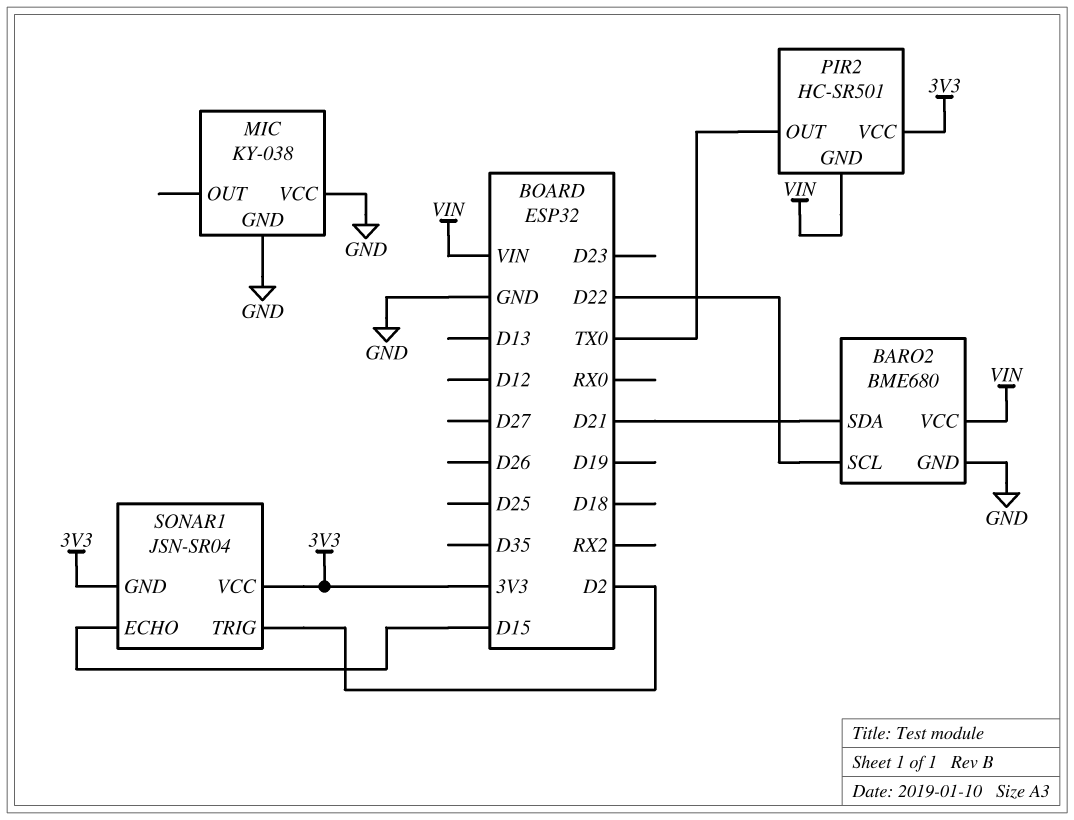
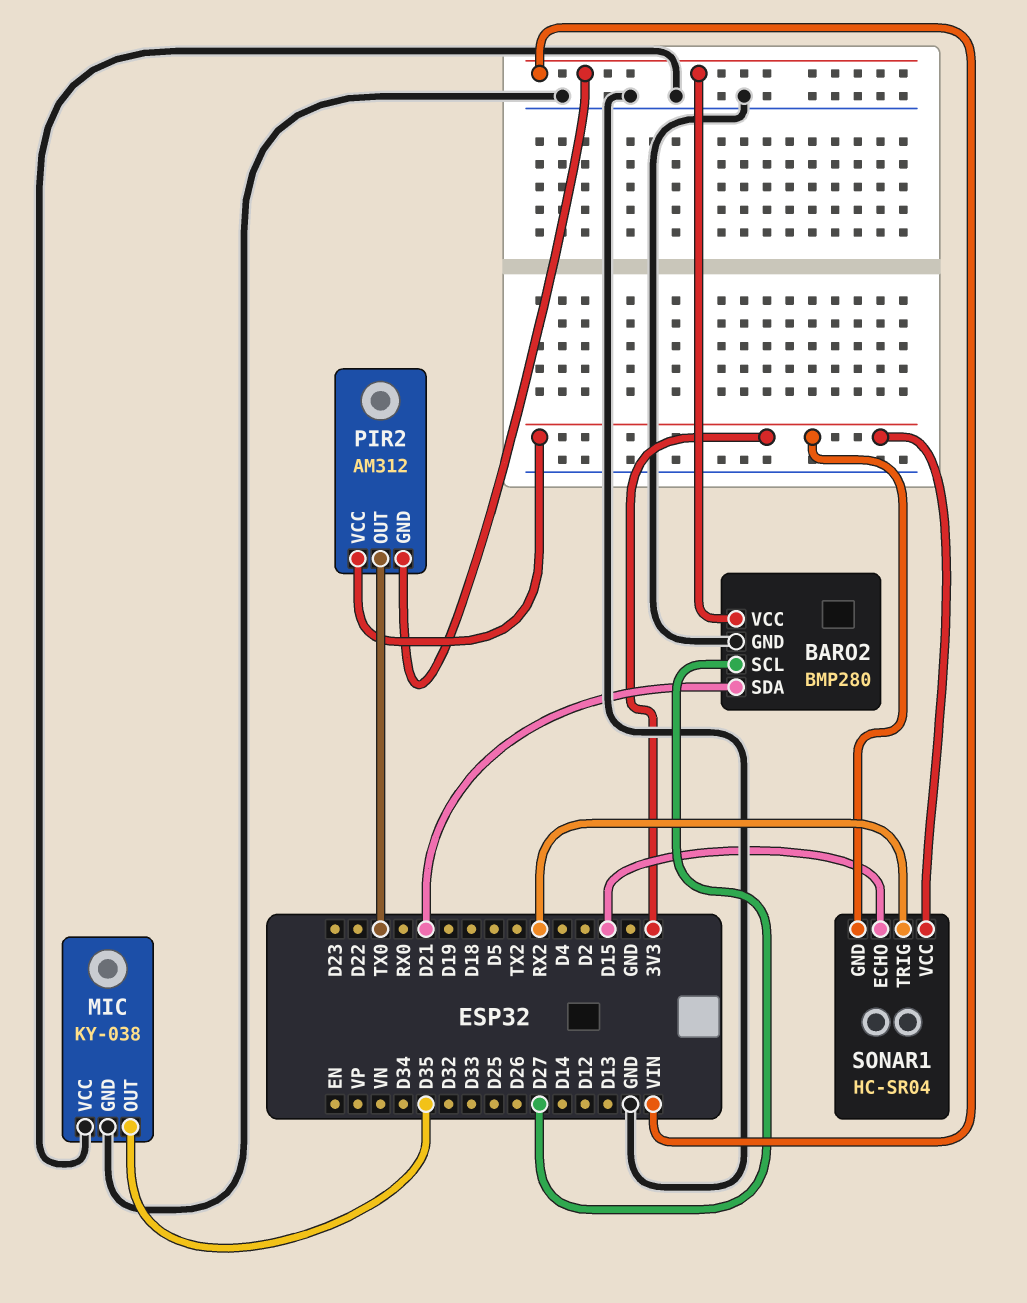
BARO2: BME680 -> BMP280
BARO2 pin SCL: D22 -> D27
MIC pin OUT: none -> D35
PIR2: HC-SR501 -> AM312
SONAR1: JSN-SR04 -> HC-SR04
SONAR1 pin TRIG: D2 -> RX2

